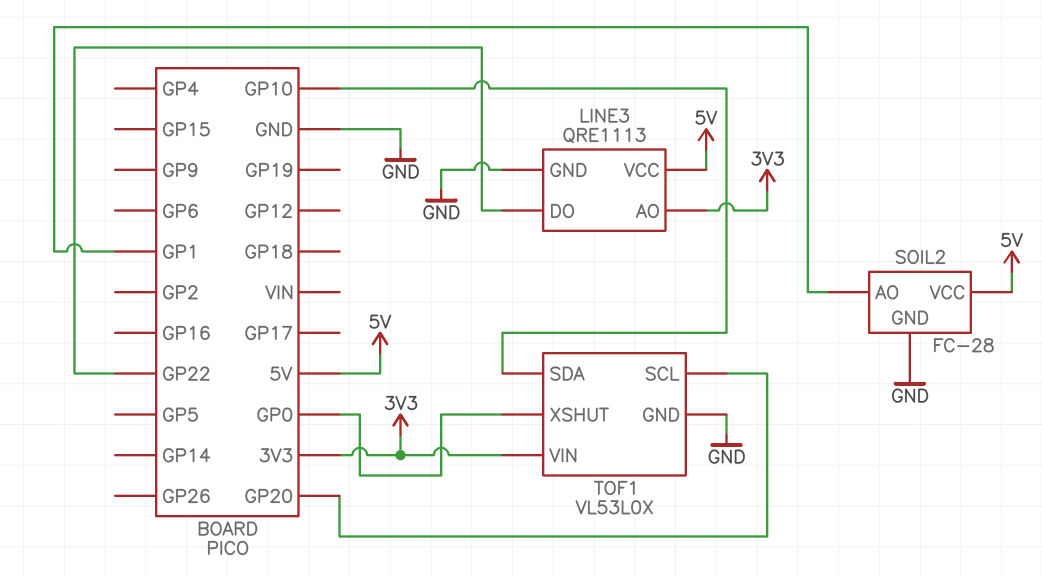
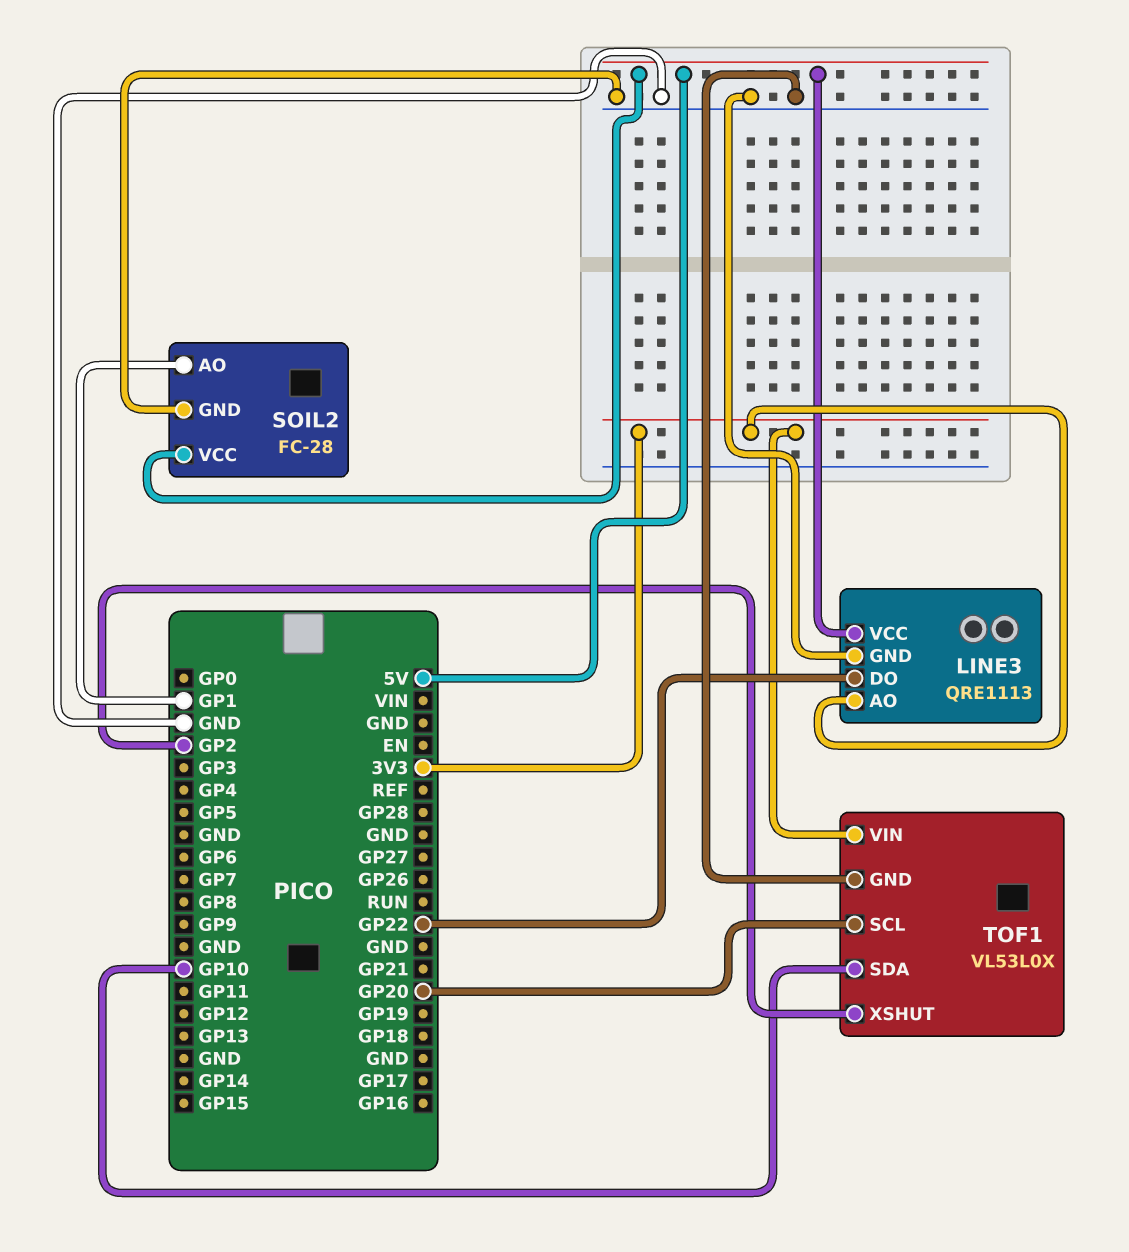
TOF1 pin XSHUT: GP0 -> GP2

